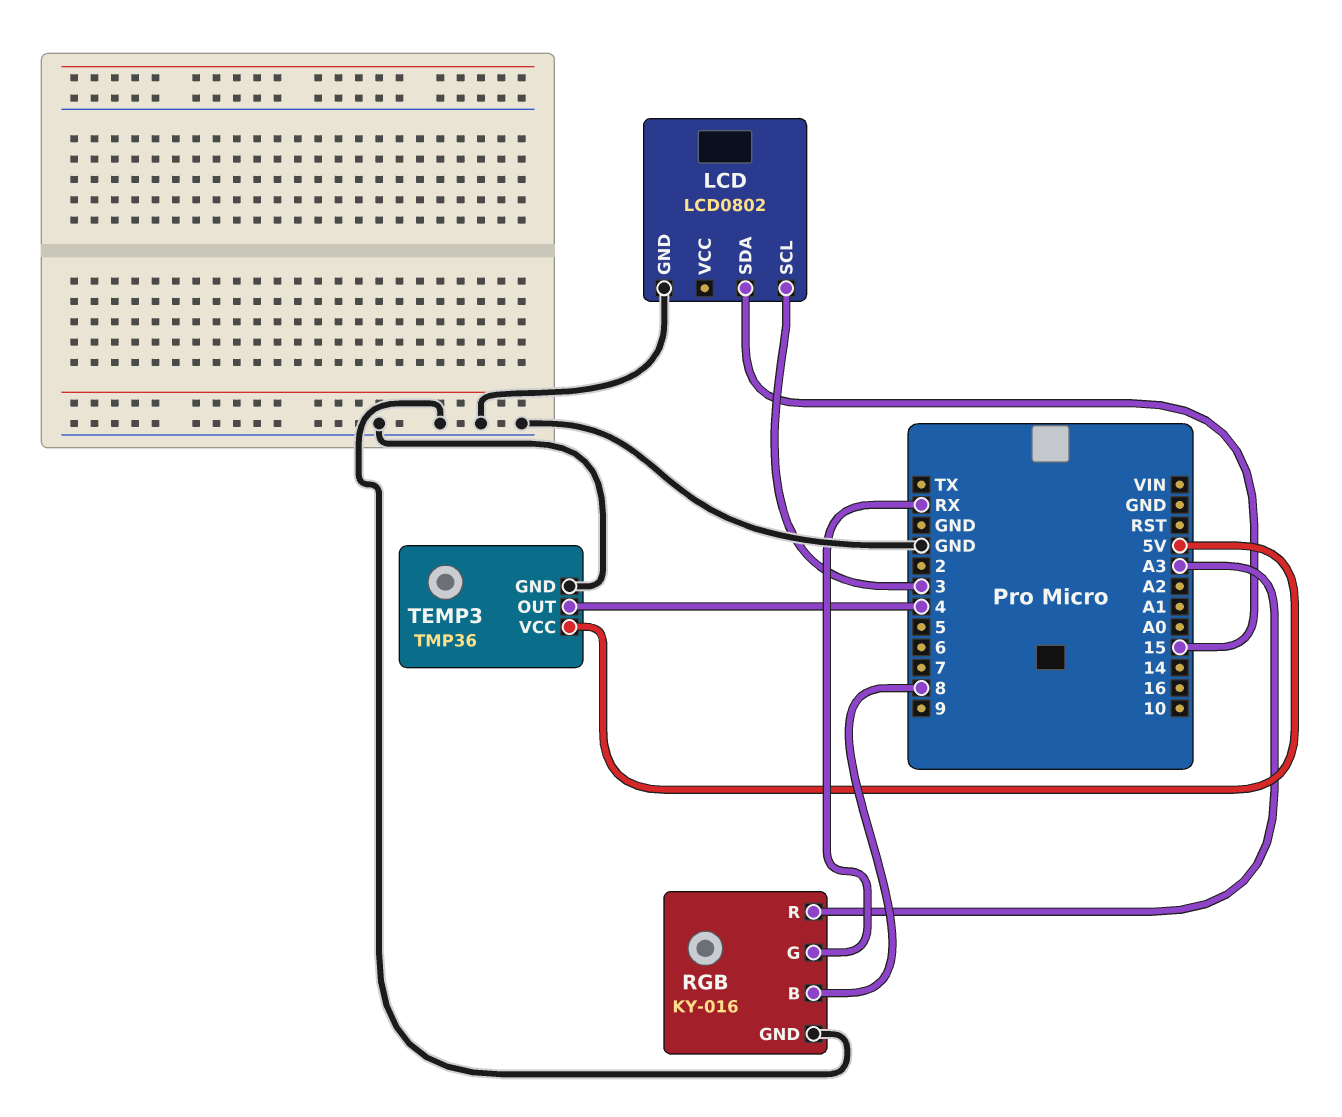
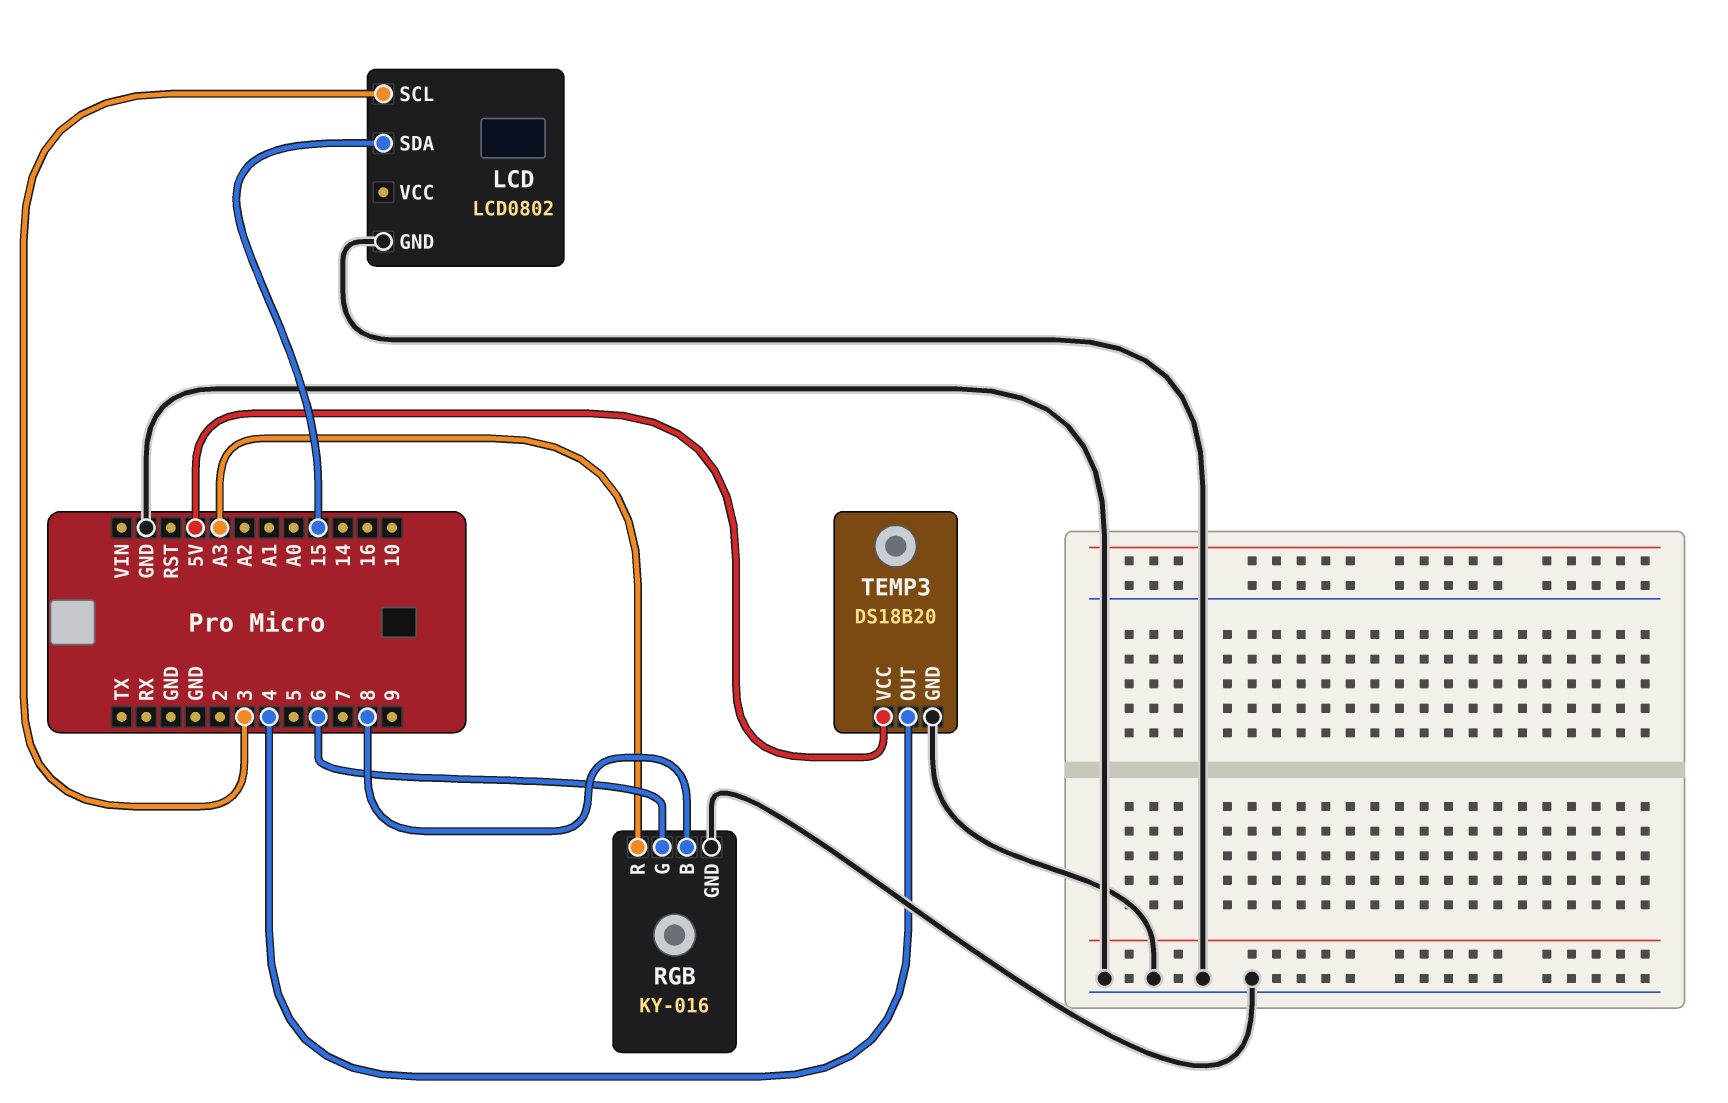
RGB pin G: RX -> 6
TEMP3: TMP36 -> DS18B20

